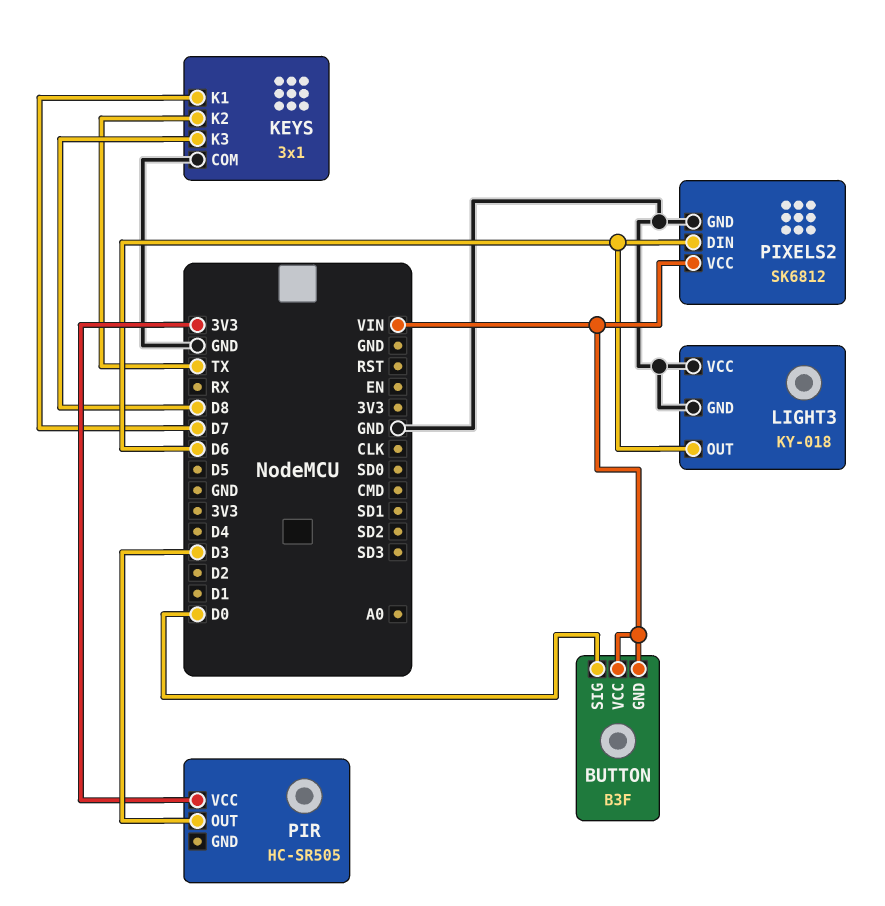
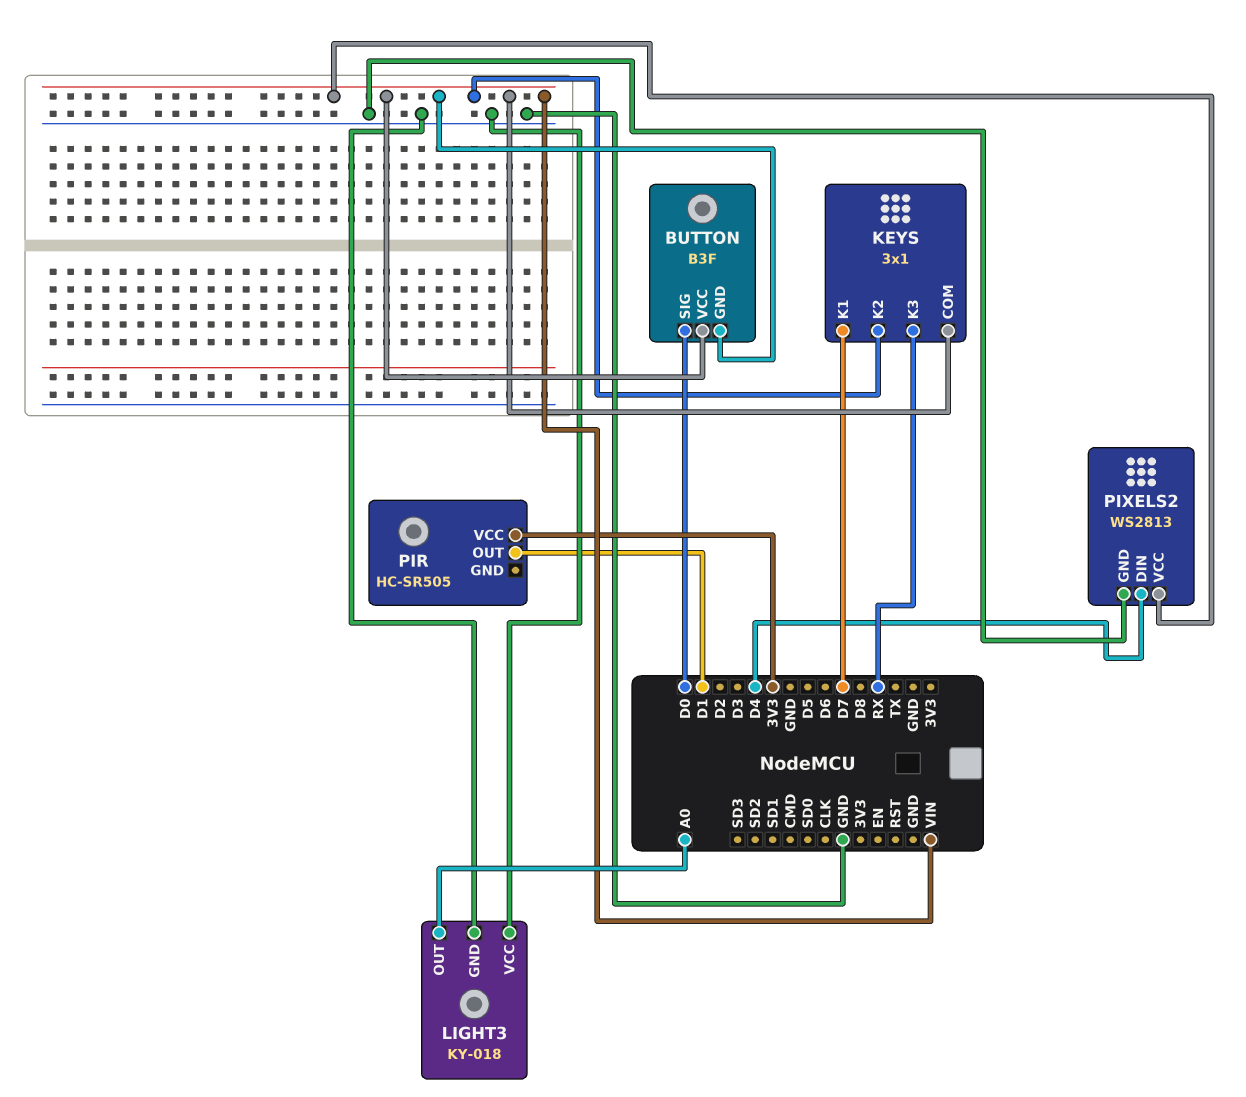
KEYS pin COM: GND -> VIN
KEYS pin K2: TX -> VIN
KEYS pin K3: D8 -> RX
LIGHT3 pin OUT: D6 -> A0
PIR pin OUT: D3 -> D1
PIXELS2: SK6812 -> WS2813
PIXELS2 pin DIN: D6 -> D4

